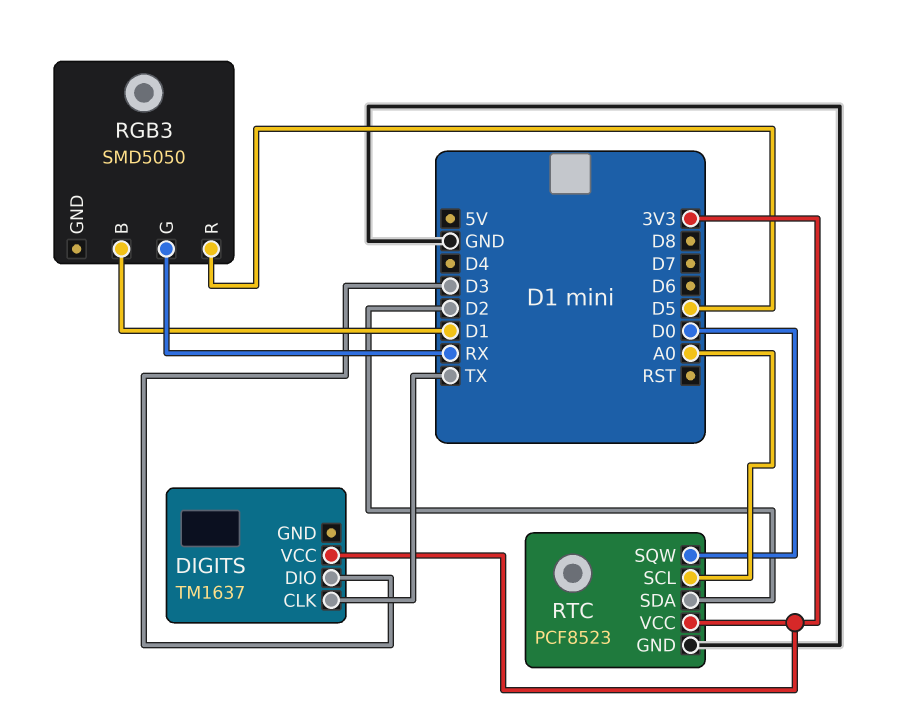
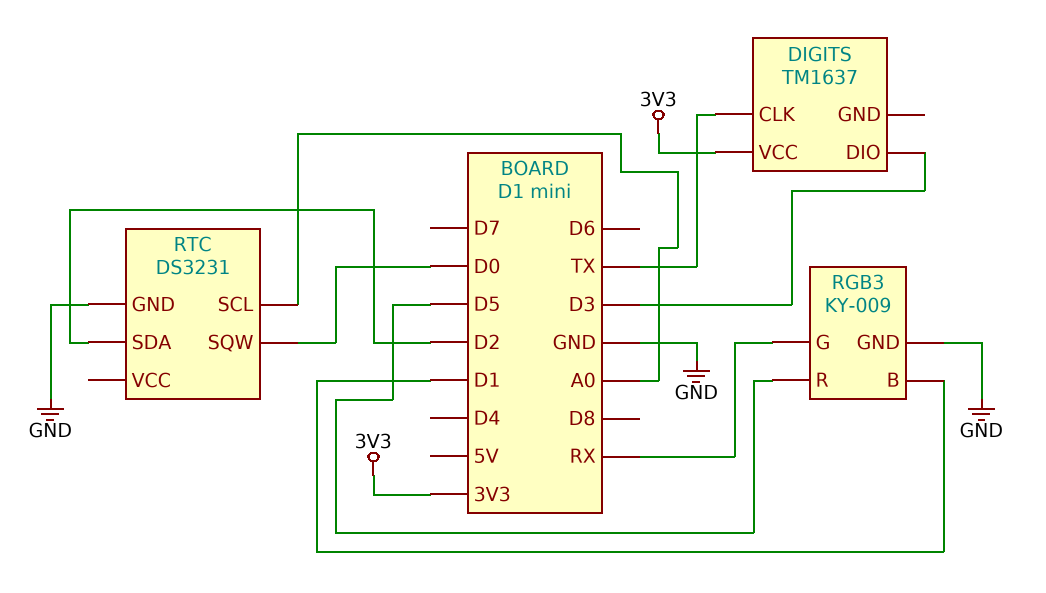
RGB3: SMD5050 -> KY-009
RGB3 pin GND: none -> GND
RTC: PCF8523 -> DS3231
RTC pin VCC: 3V3 -> none

